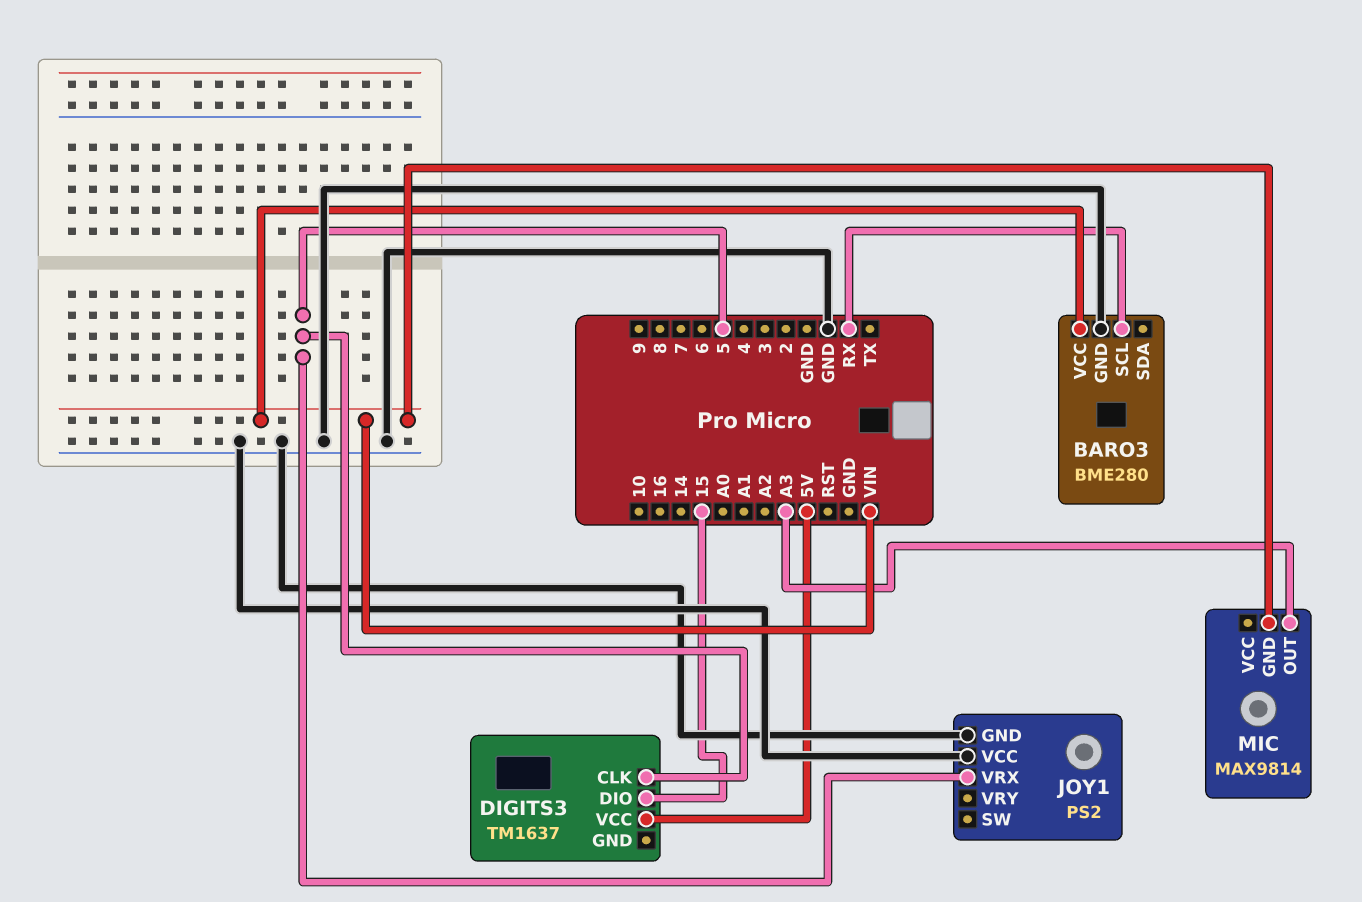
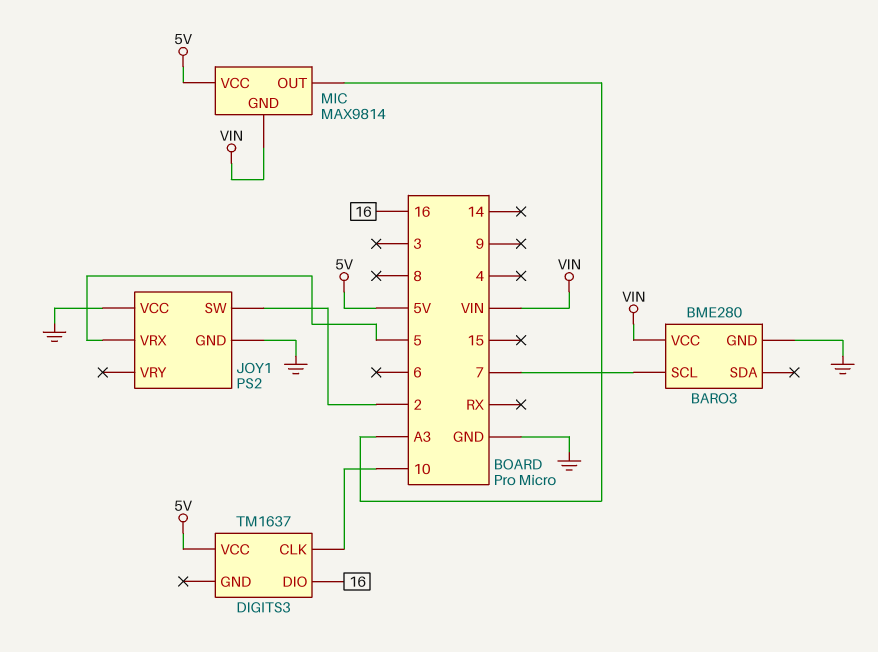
BARO3 pin SCL: RX -> 7
DIGITS3 pin CLK: 5 -> 10
DIGITS3 pin DIO: 15 -> 16
JOY1 pin SW: none -> 2
MIC pin VCC: none -> 5V

